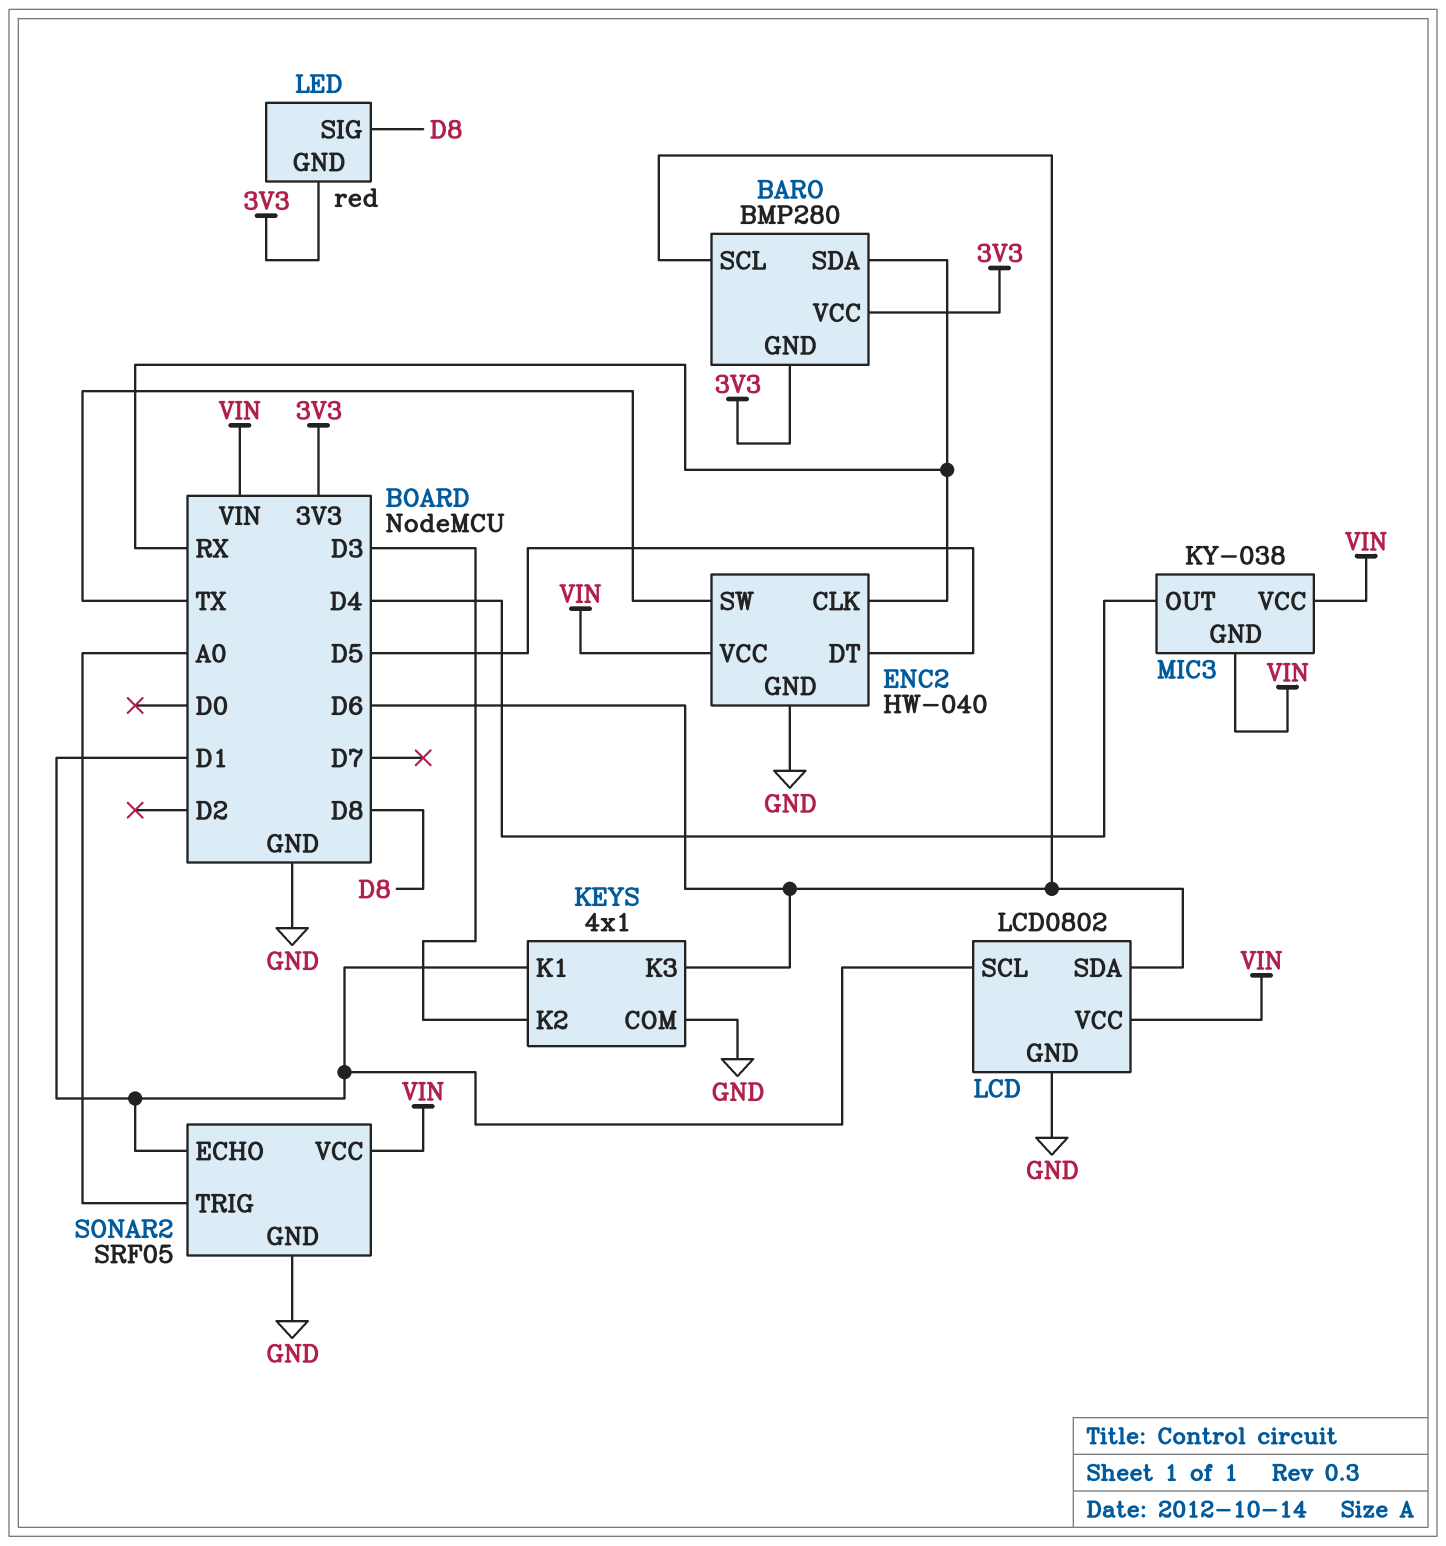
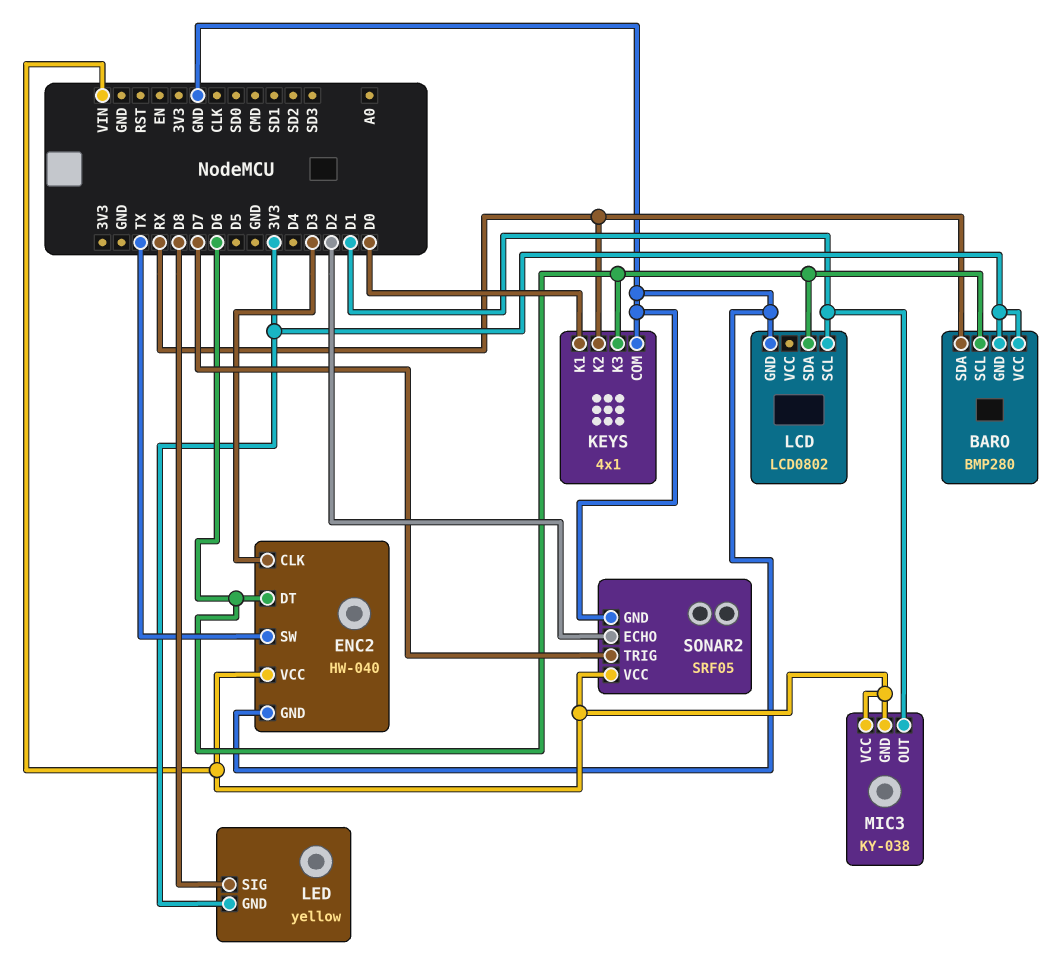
ENC2 pin CLK: RX -> D3
ENC2 pin DT: D5 -> D6
KEYS pin K1: D1 -> D0
KEYS pin K2: D3 -> RX
LCD pin VCC: VIN -> none
LED: red -> yellow
MIC3 pin OUT: D4 -> D1
SONAR2 pin ECHO: D1 -> D2
SONAR2 pin TRIG: A0 -> D7

